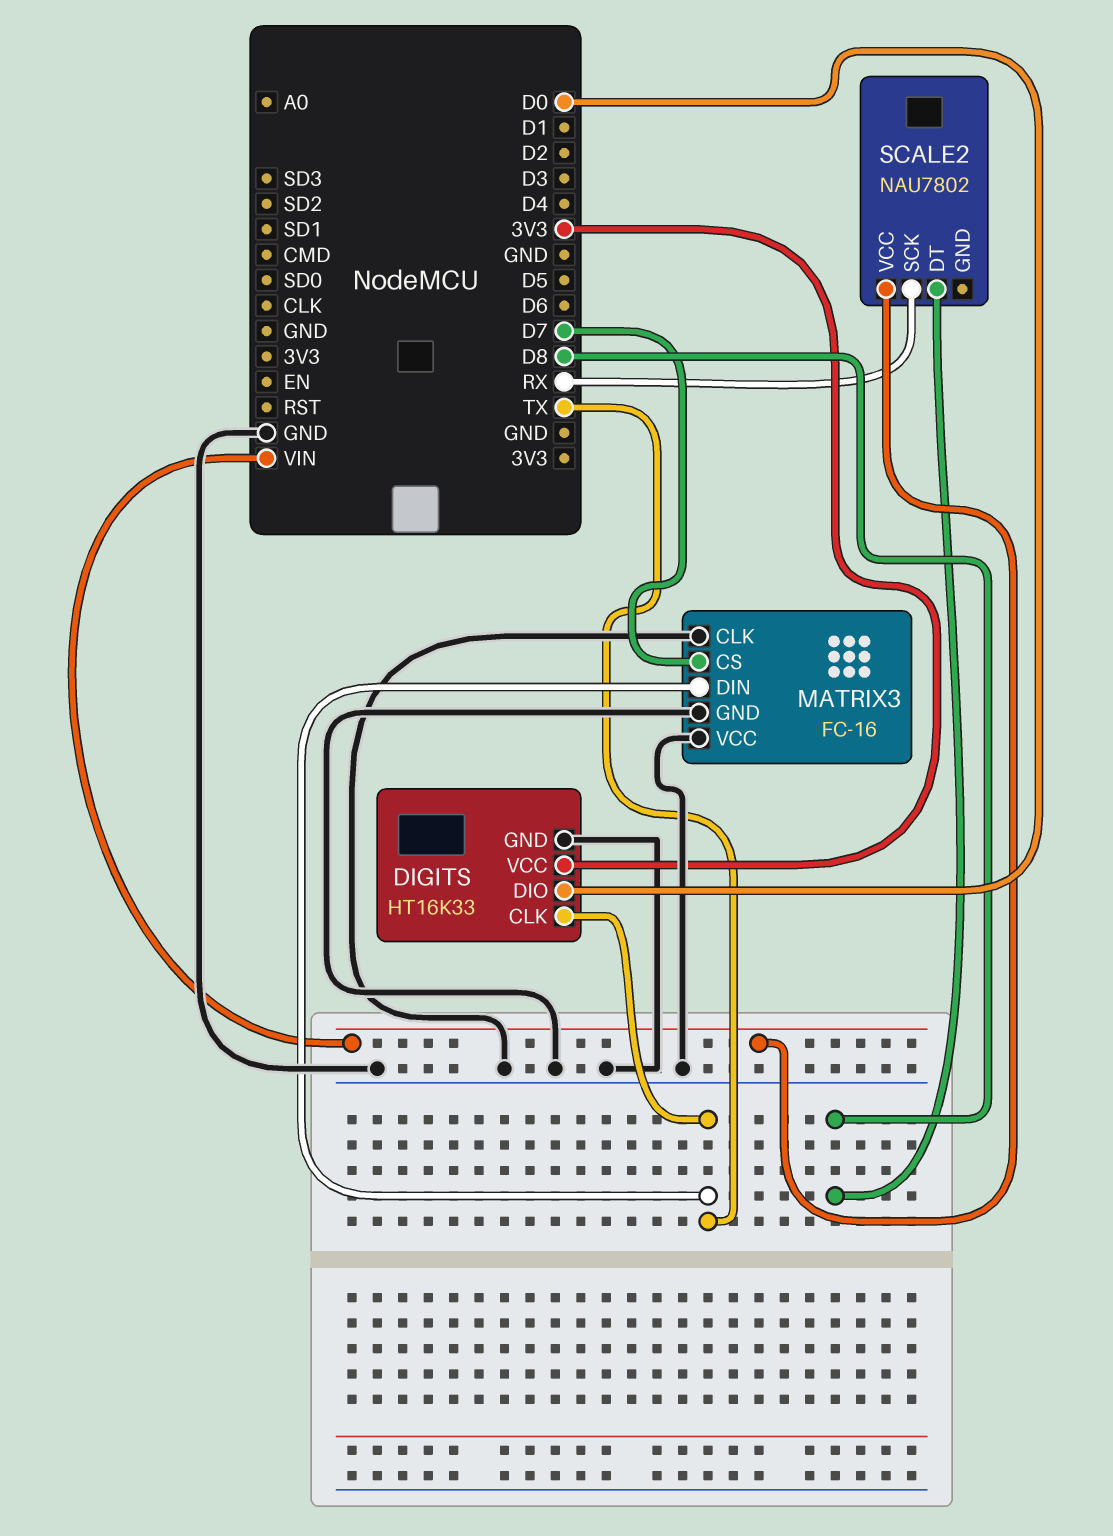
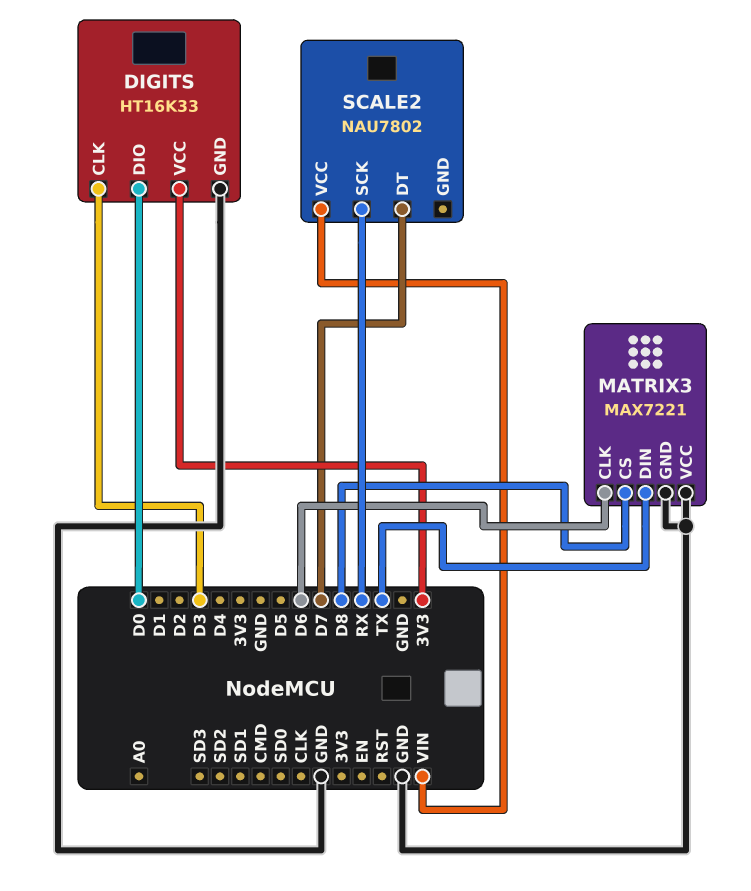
DIGITS pin CLK: TX -> D3
MATRIX3: FC-16 -> MAX7221
MATRIX3 pin CLK: GND -> D6
MATRIX3 pin CS: D7 -> D8
SCALE2 pin DT: D8 -> D7

